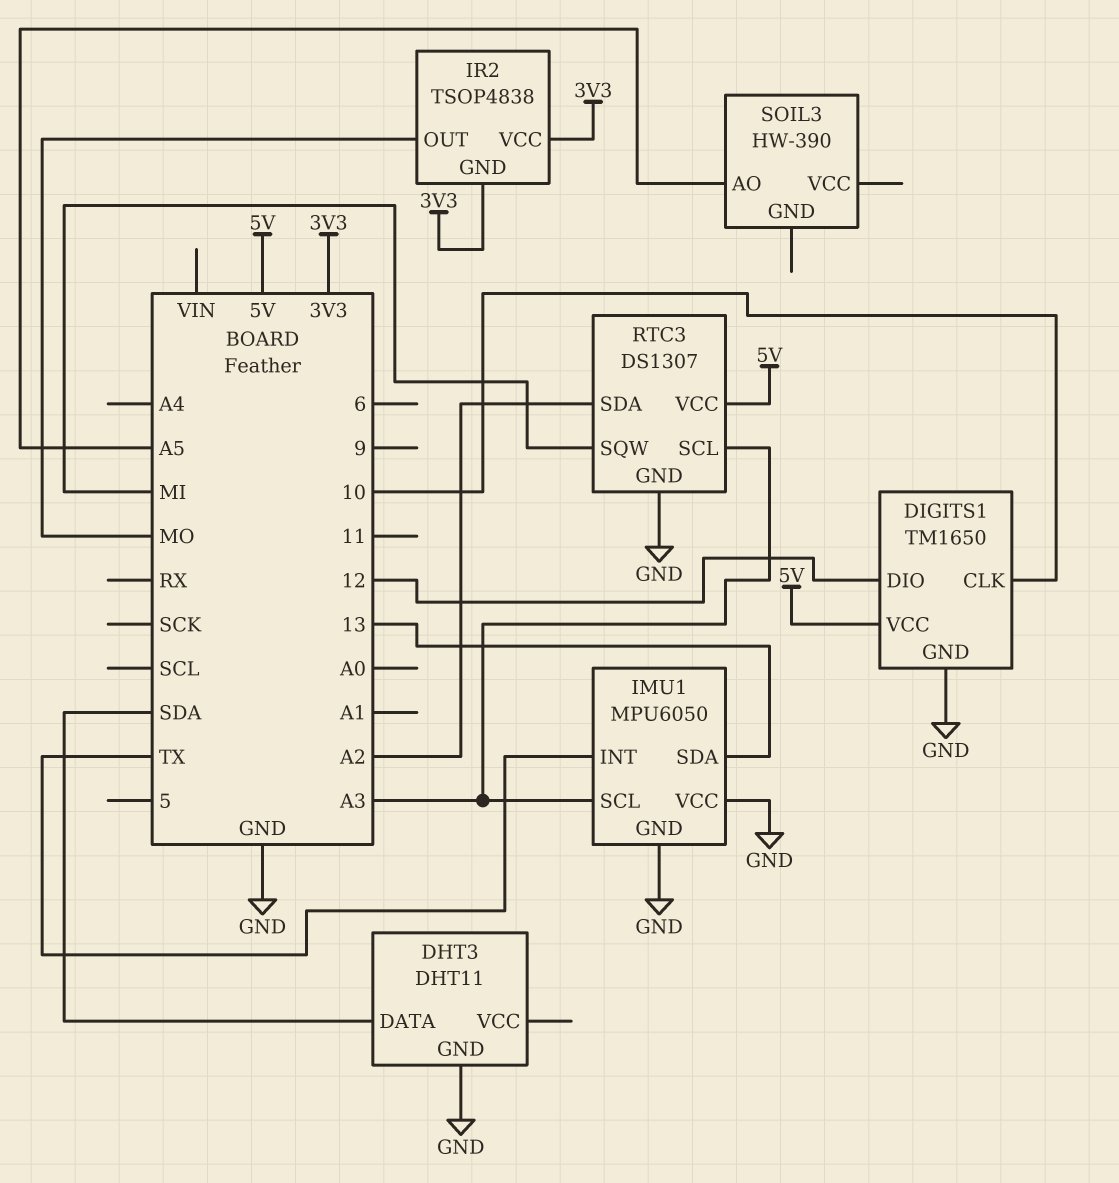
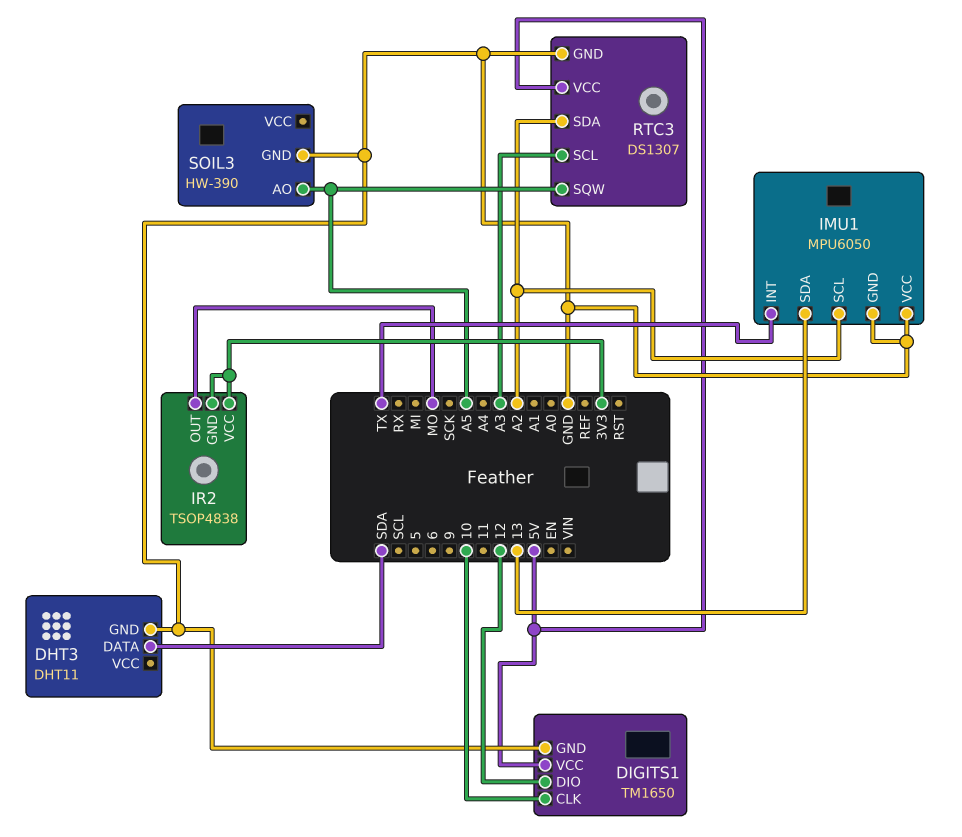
IMU1 pin SCL: A3 -> A2
RTC3 pin SQW: MI -> A5
SOIL3 pin GND: none -> GND

